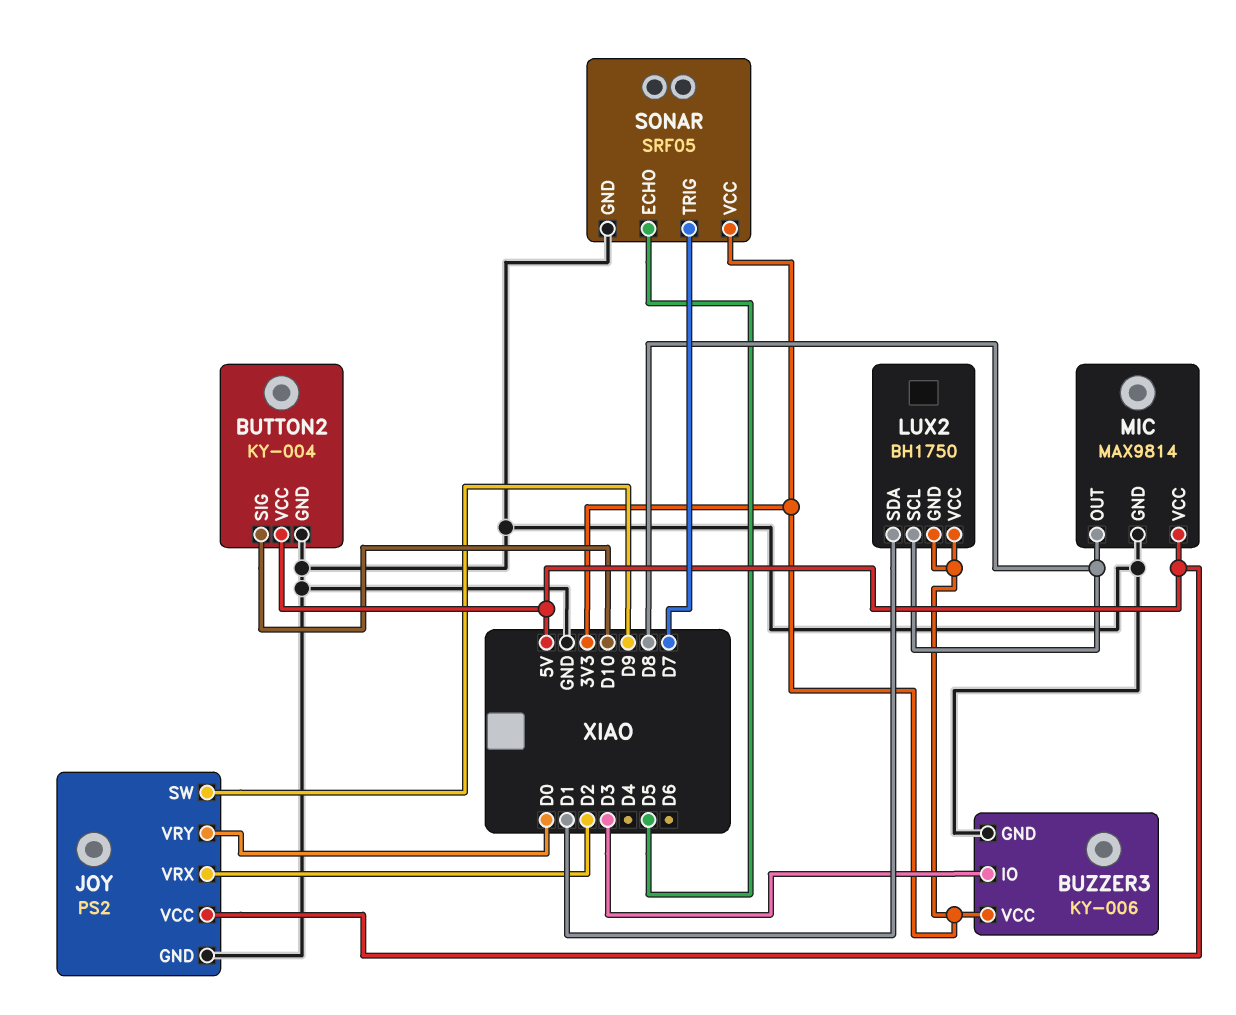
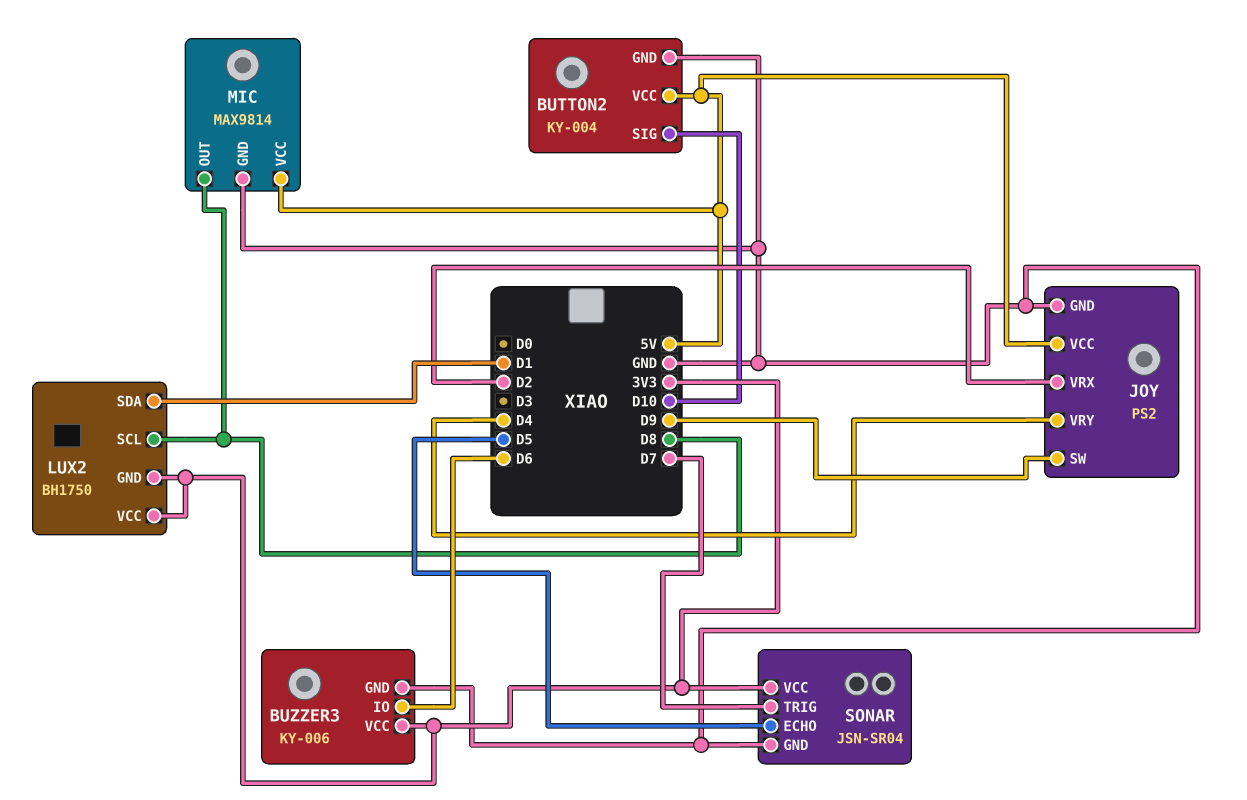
BUZZER3 pin IO: D3 -> D6
JOY pin VRY: D0 -> D4
SONAR: SRF05 -> JSN-SR04

